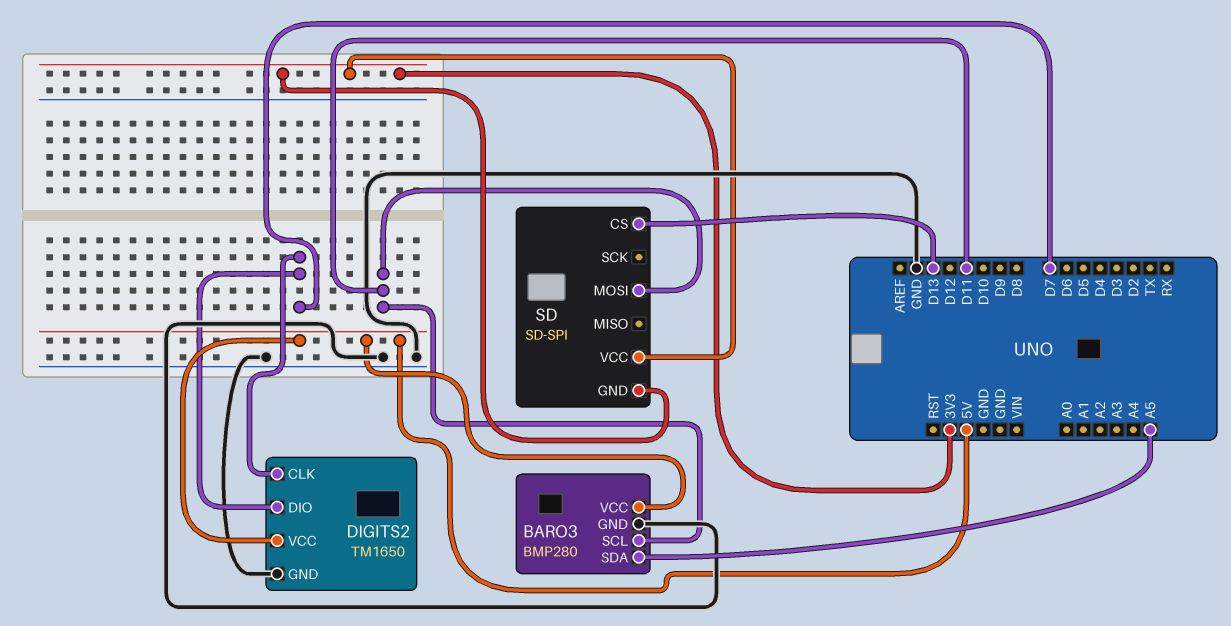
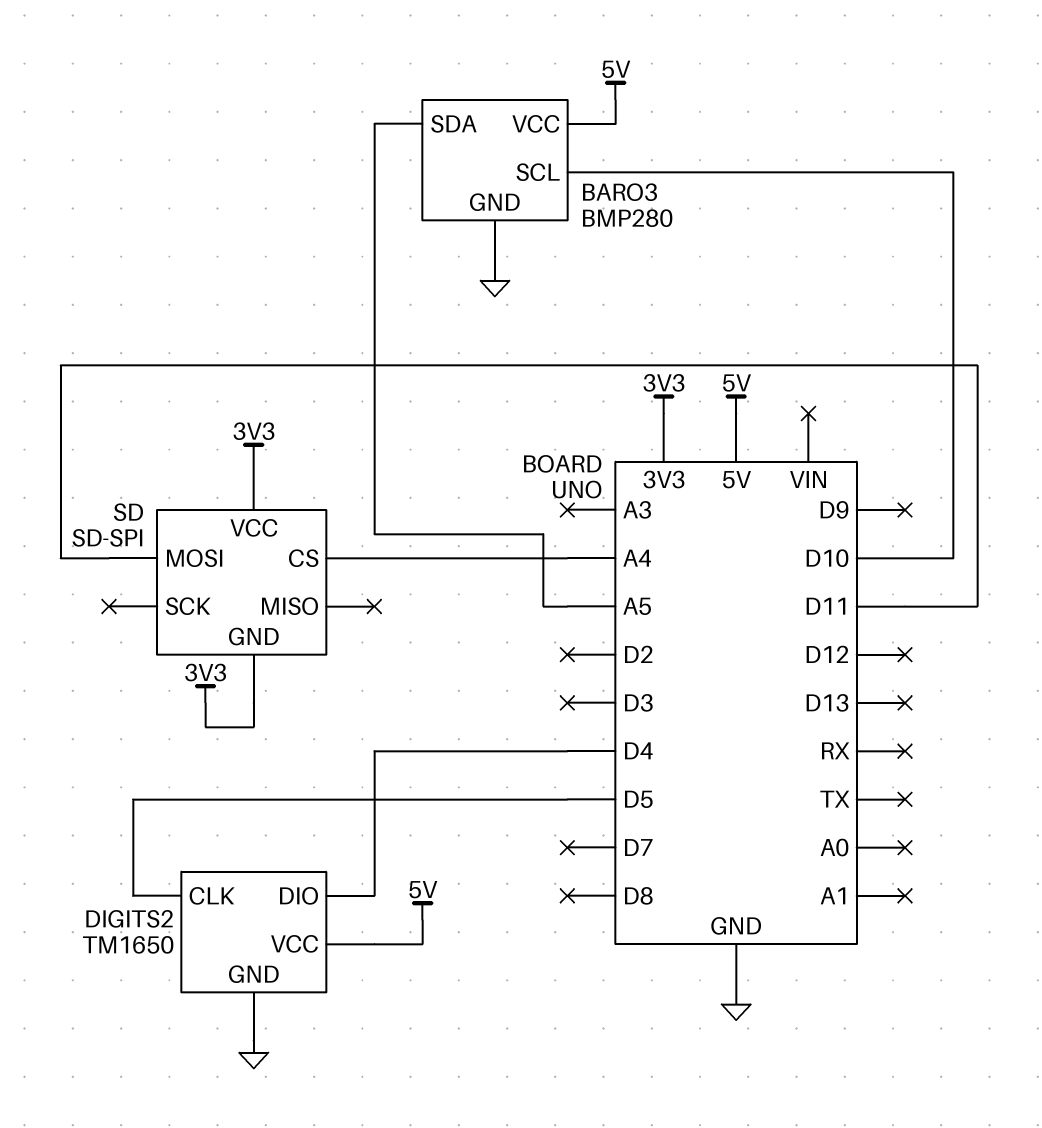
BARO3 pin SCL: D11 -> D10
DIGITS2 pin CLK: D7 -> D5
DIGITS2 pin DIO: D7 -> D4
SD pin CS: D13 -> A4

